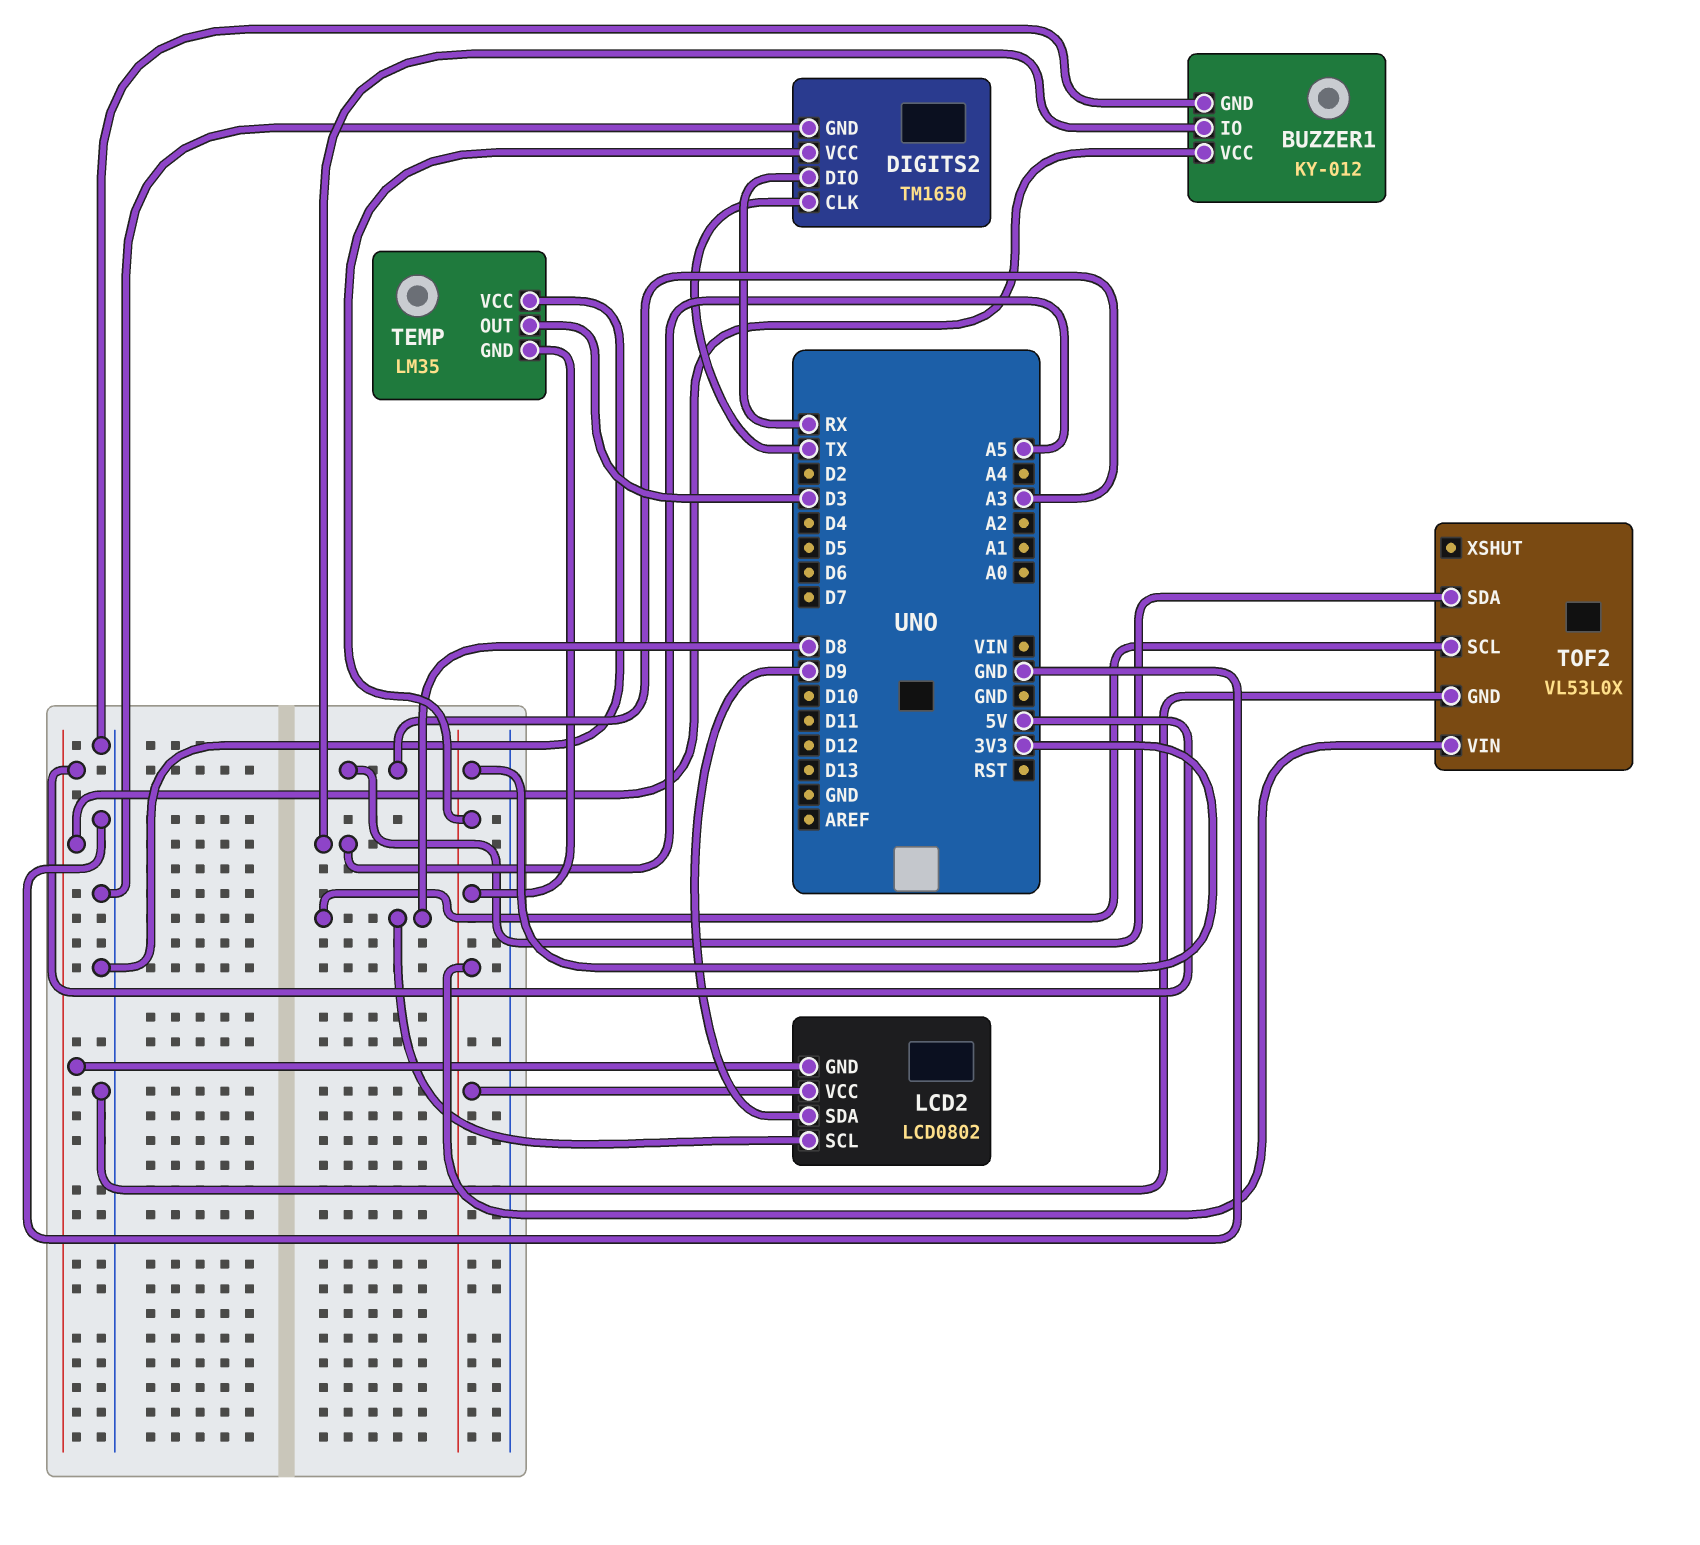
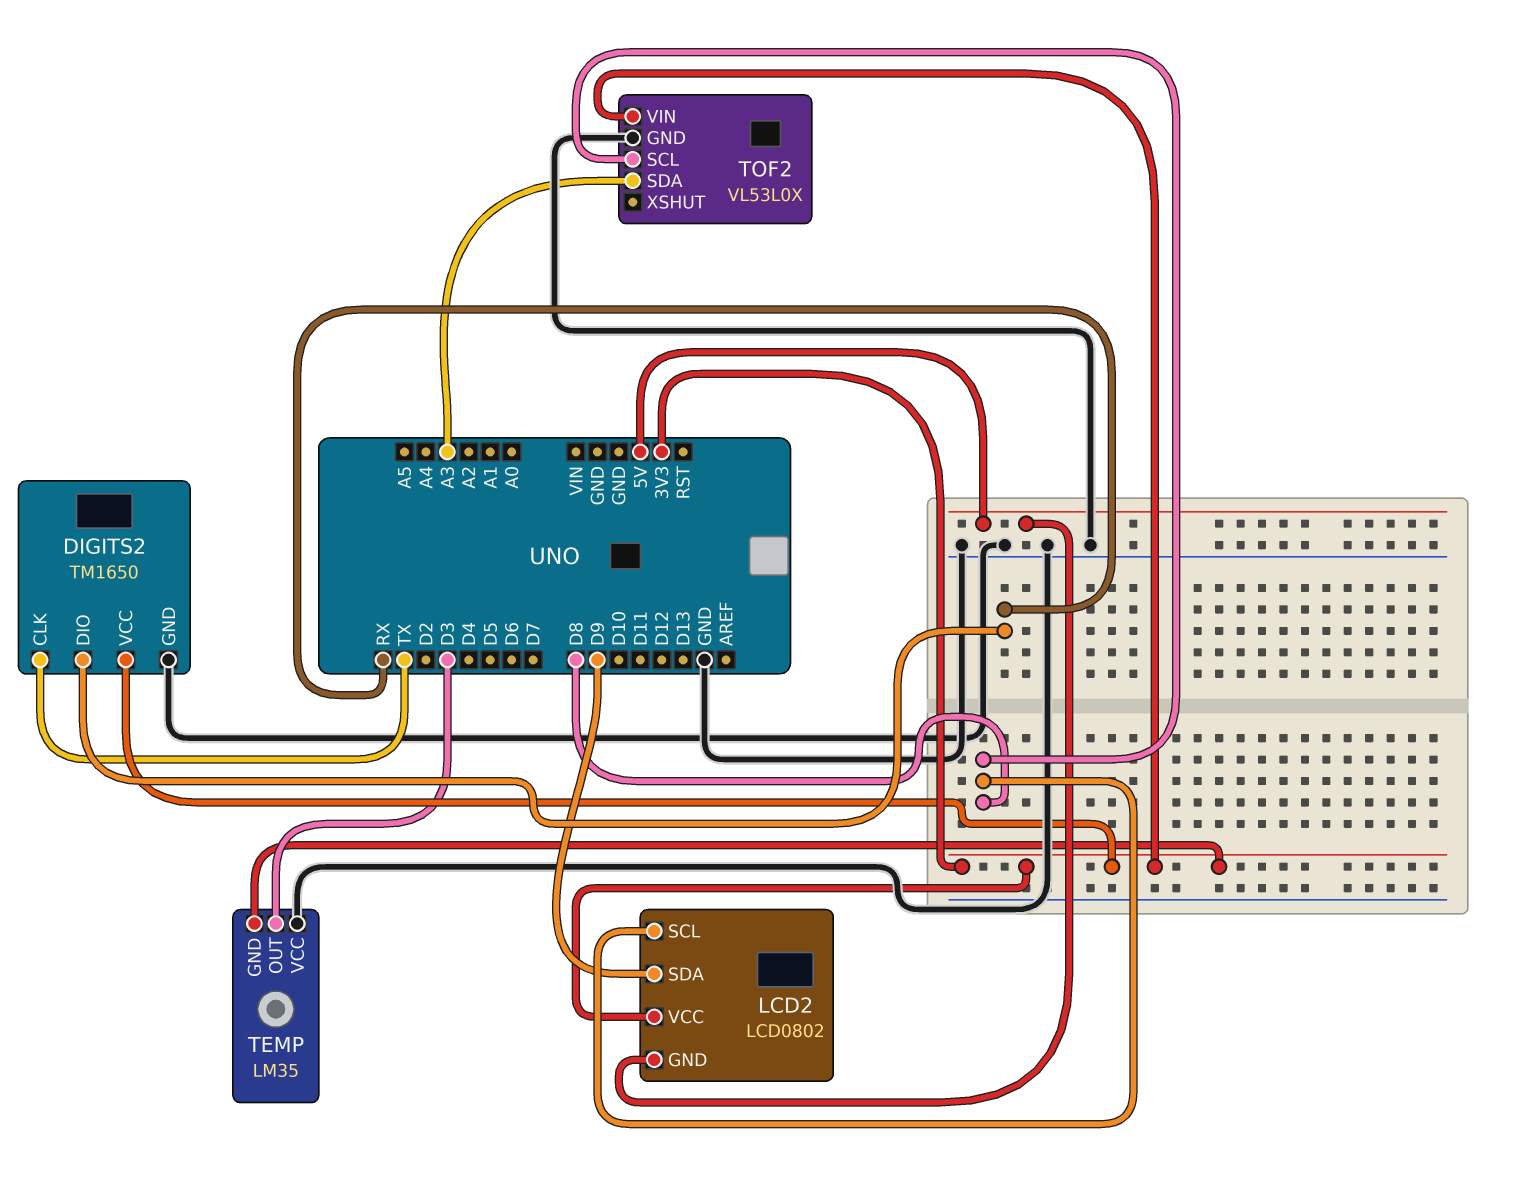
BUZZER1: KY-012 -> none
BUZZER1 pin GND: GND -> none
BUZZER1 pin IO: A5 -> none
BUZZER1 pin VCC: 5V -> none

